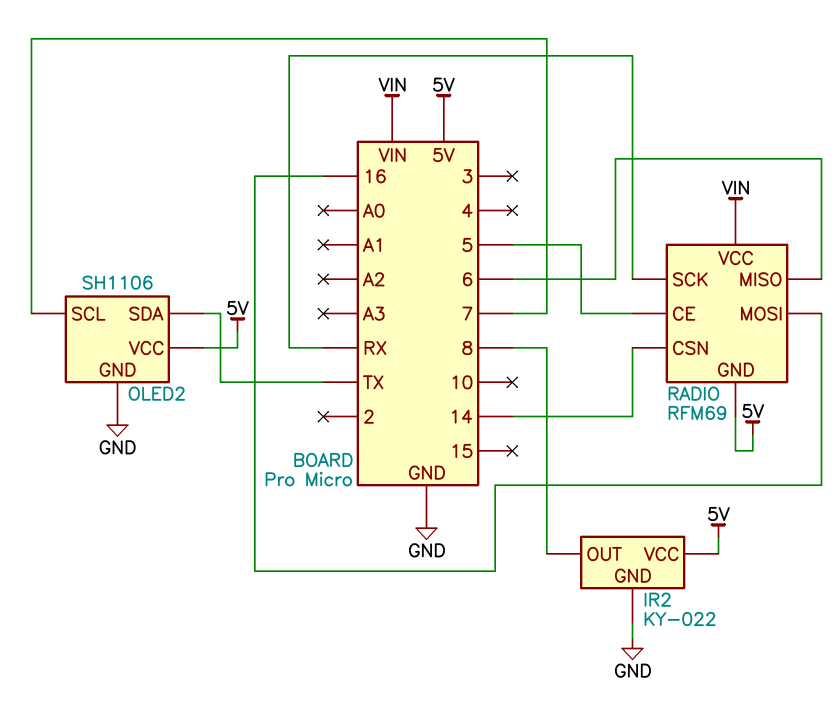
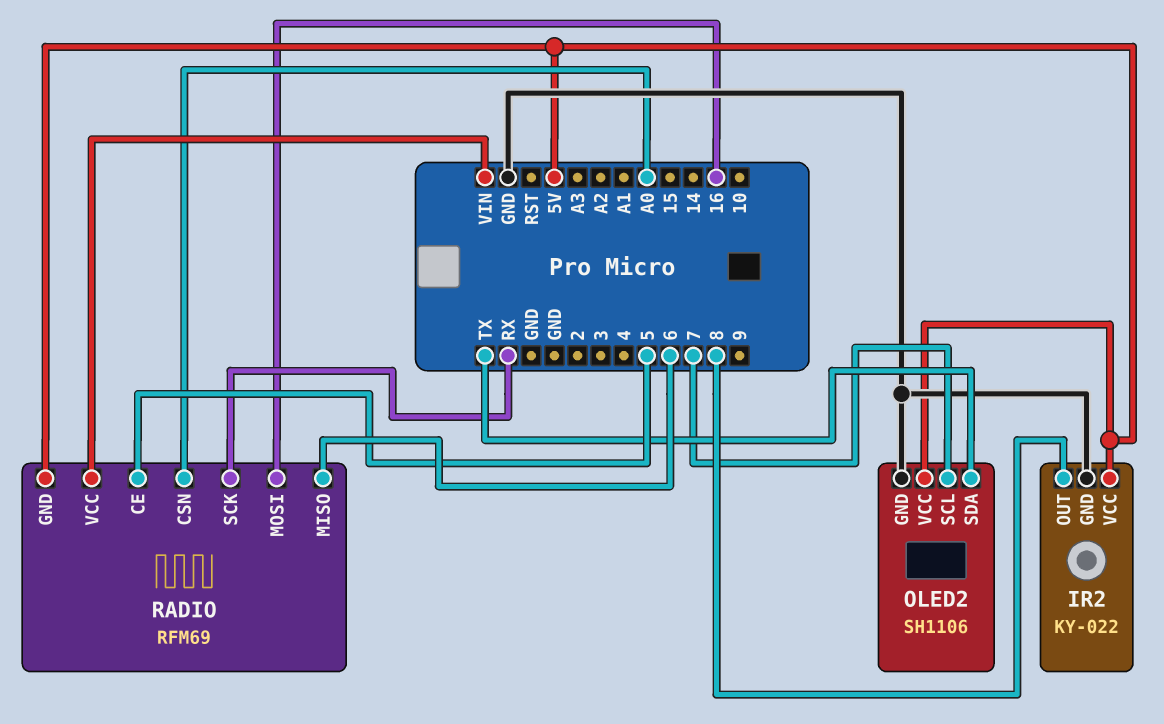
RADIO pin CSN: 14 -> A0

